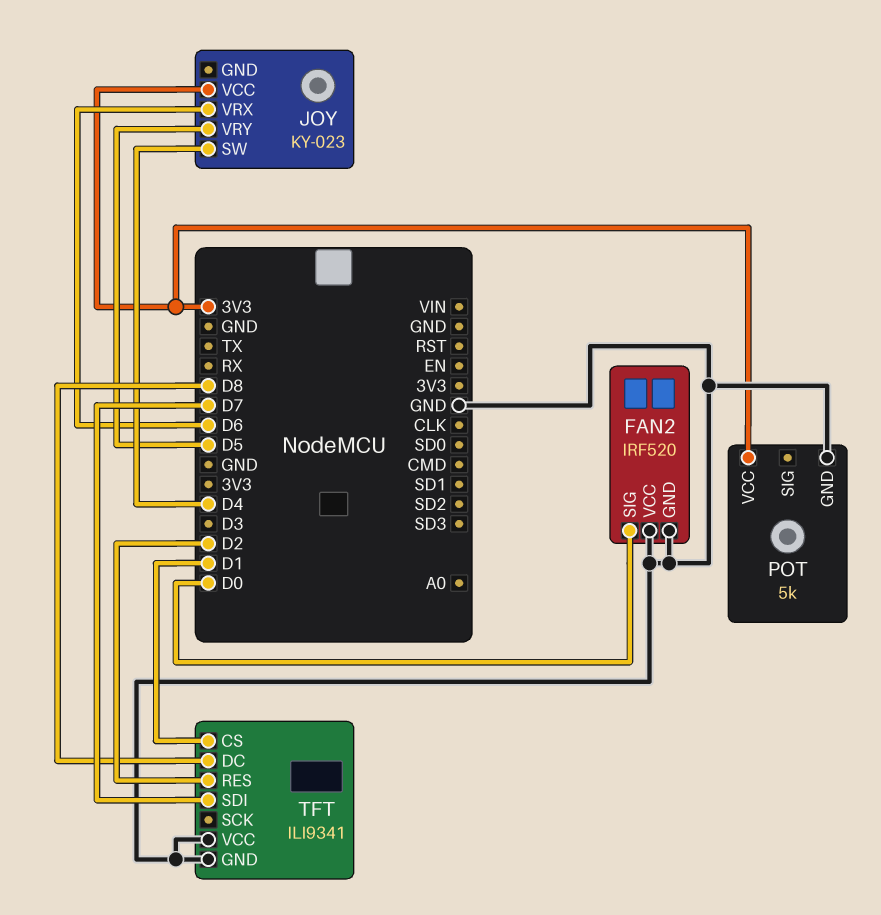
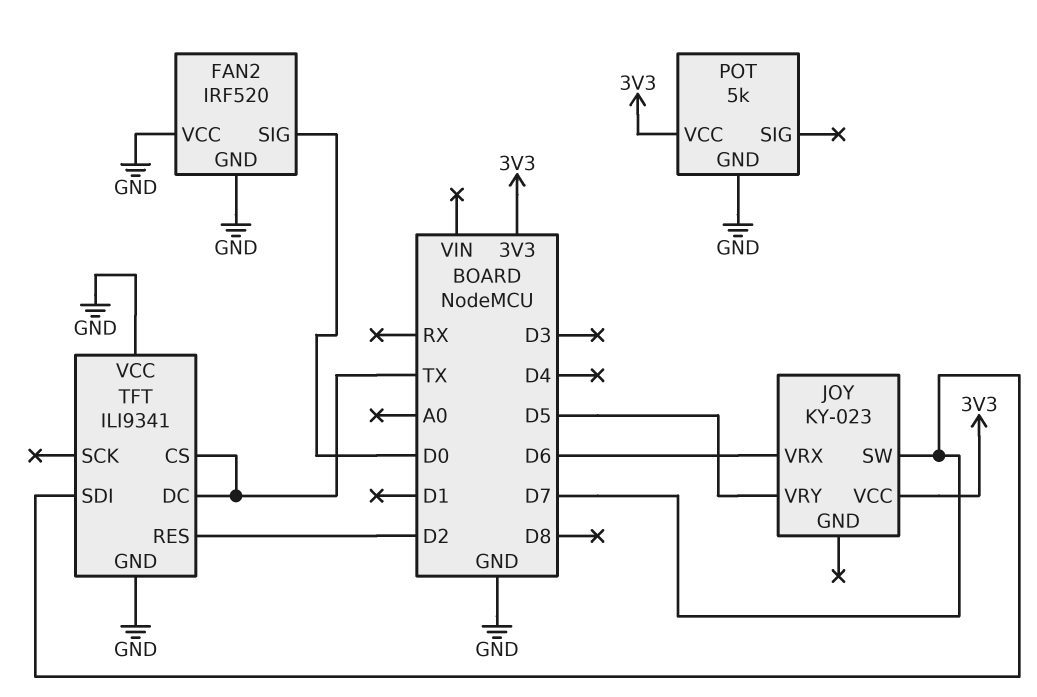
JOY pin SW: D4 -> D7
TFT pin CS: D1 -> TX
TFT pin DC: D8 -> TX

